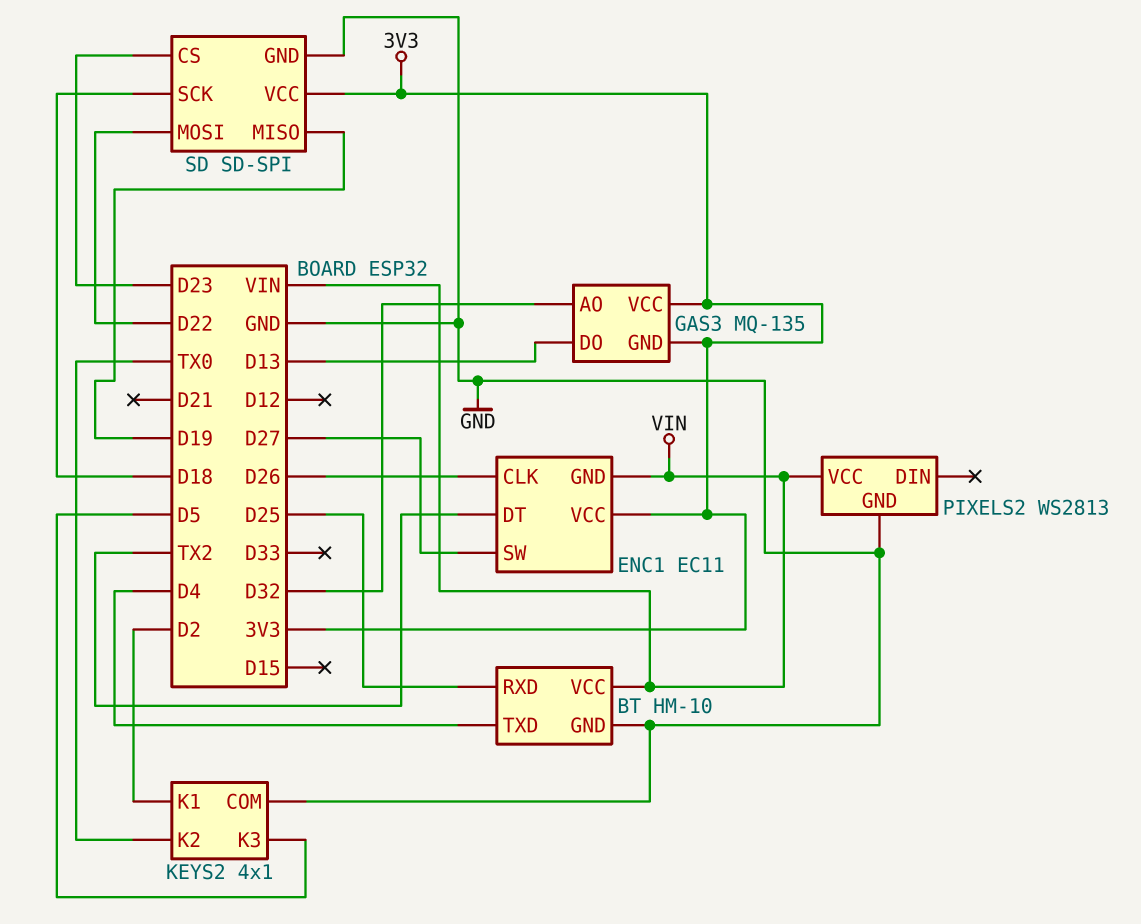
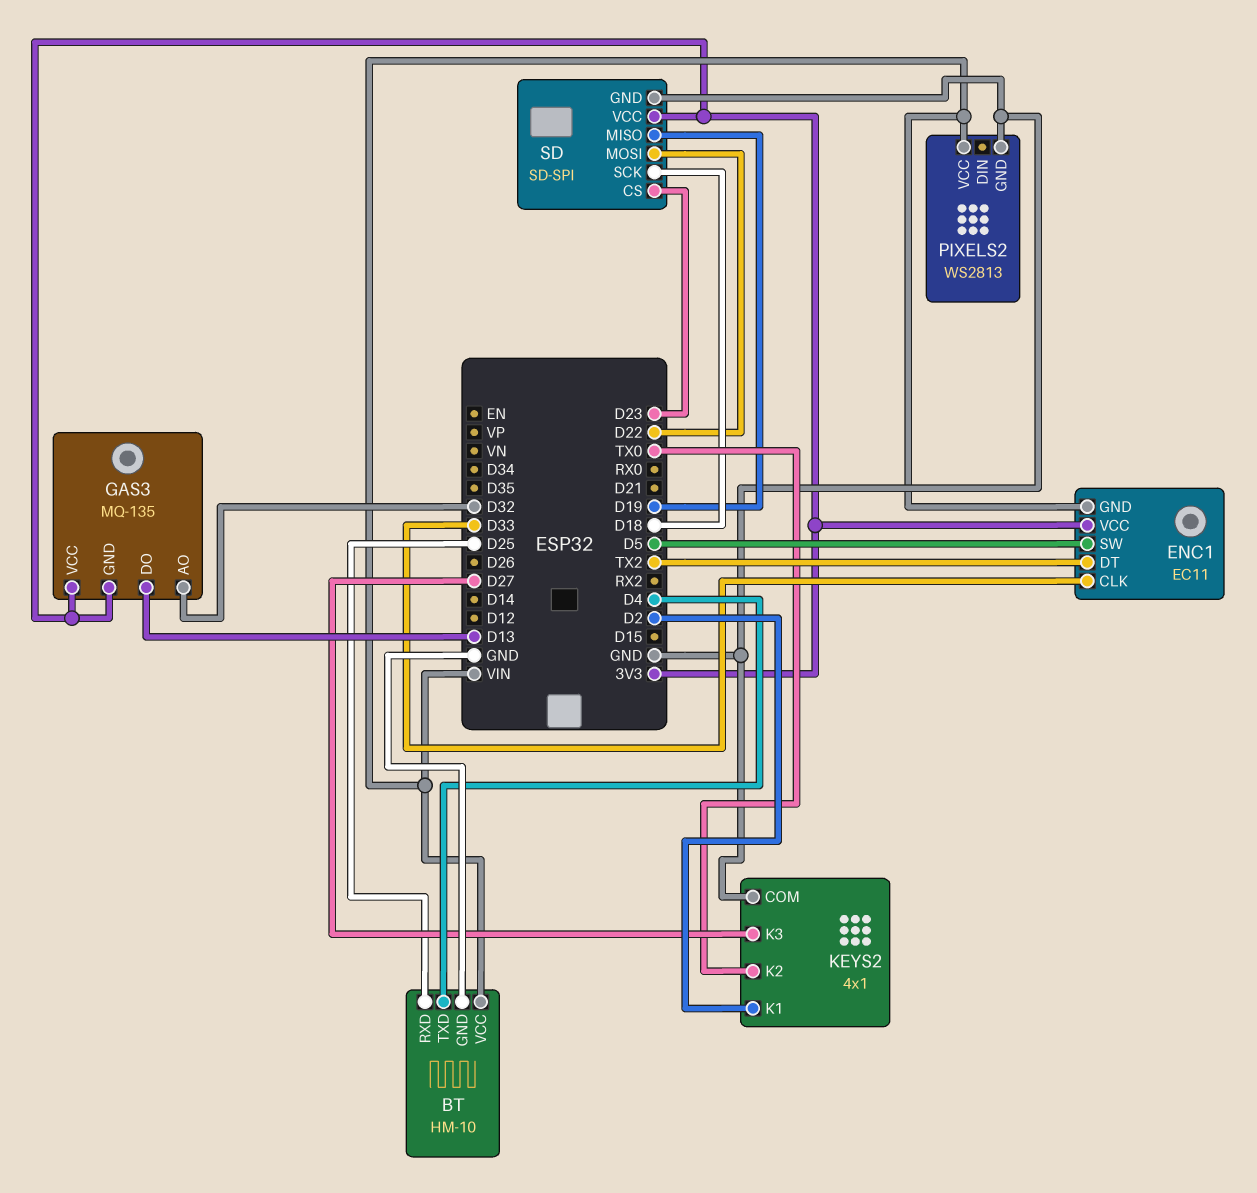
ENC1 pin CLK: D26 -> D33
ENC1 pin SW: D27 -> D5
KEYS2 pin K3: D5 -> D27

